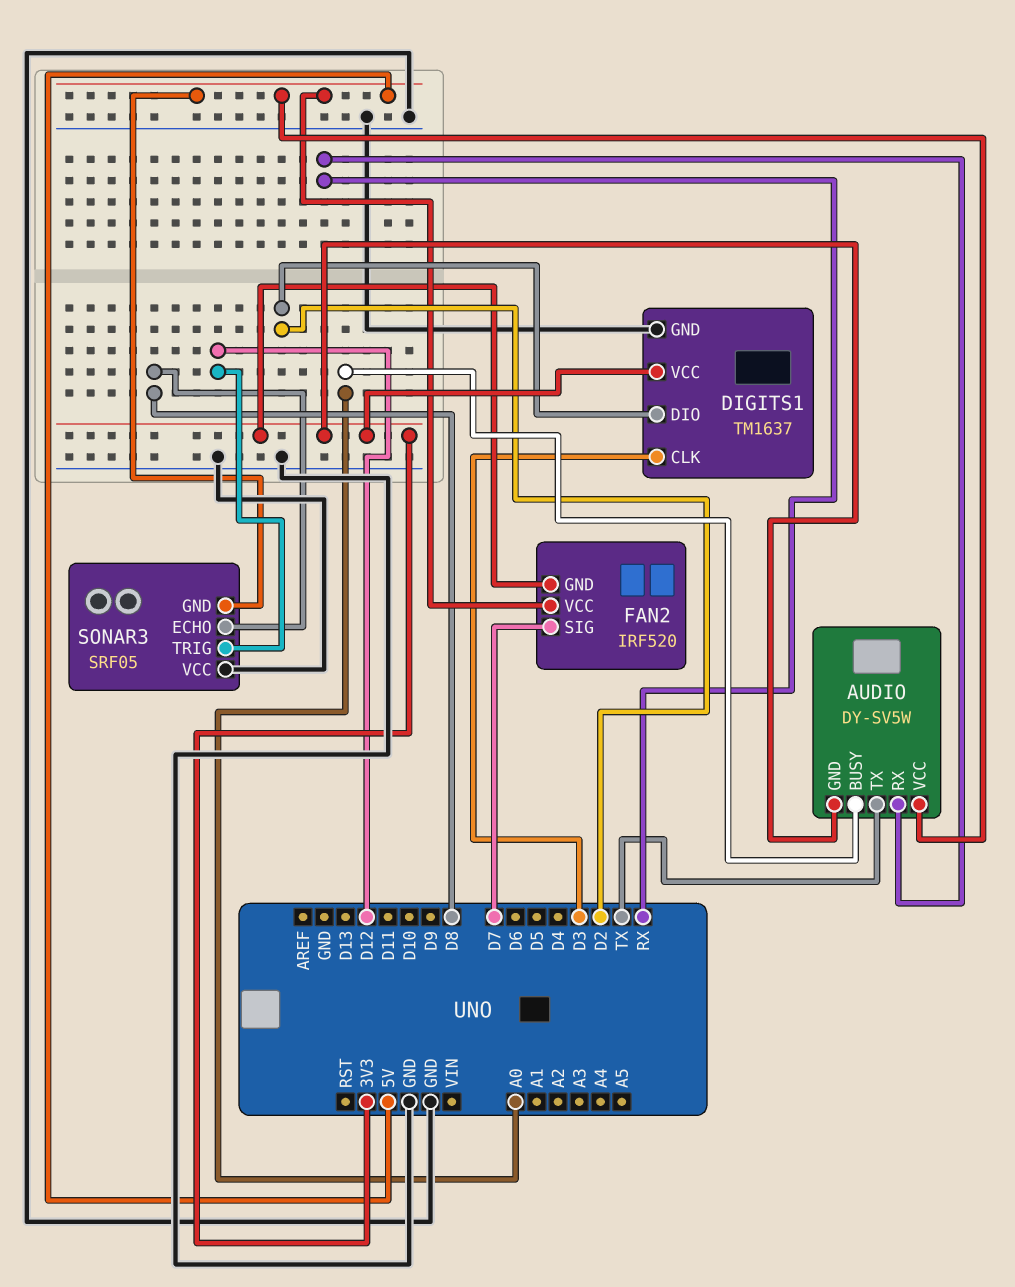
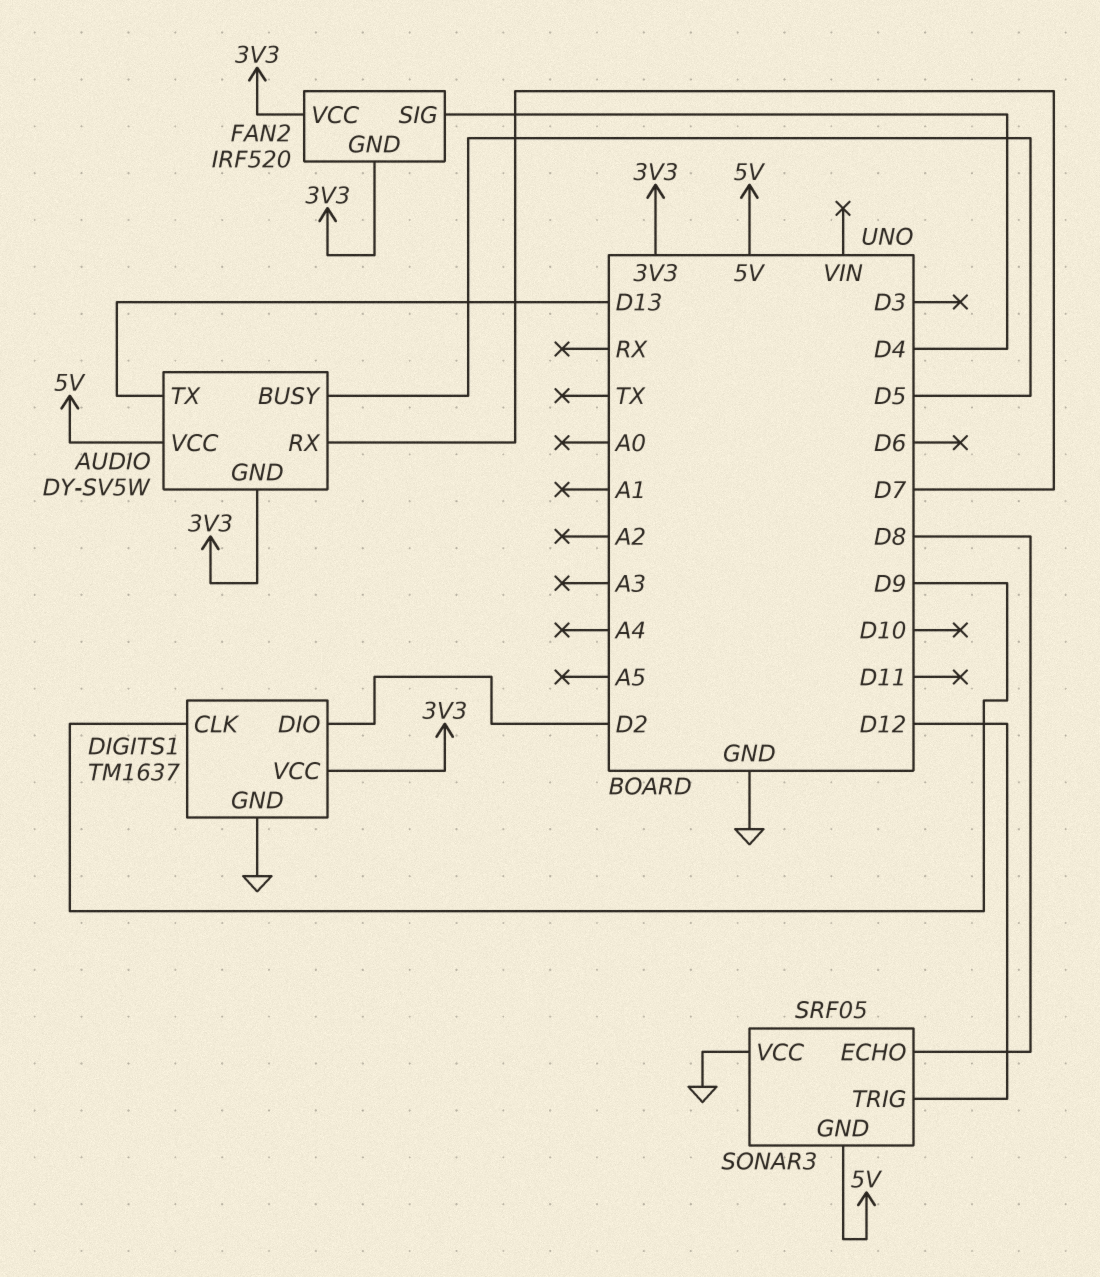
AUDIO pin BUSY: A0 -> D5
AUDIO pin RX: RX -> D7
AUDIO pin TX: TX -> D13
DIGITS1 pin CLK: D3 -> D9
FAN2 pin SIG: D7 -> D4
FAN2 pin VCC: 5V -> 3V3

